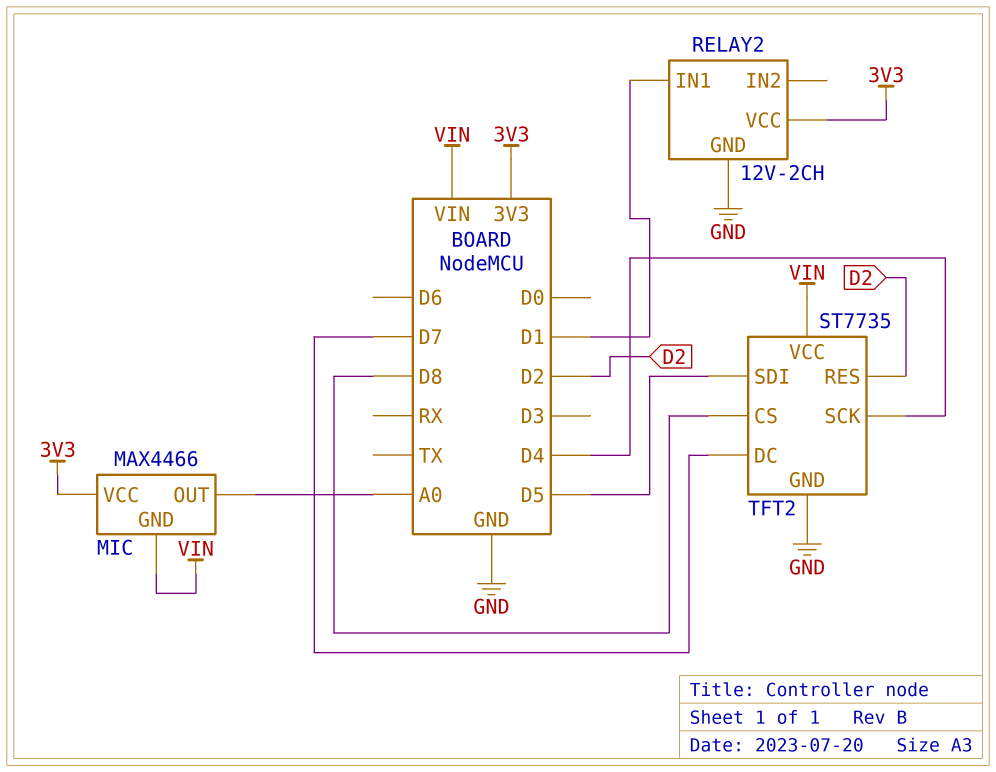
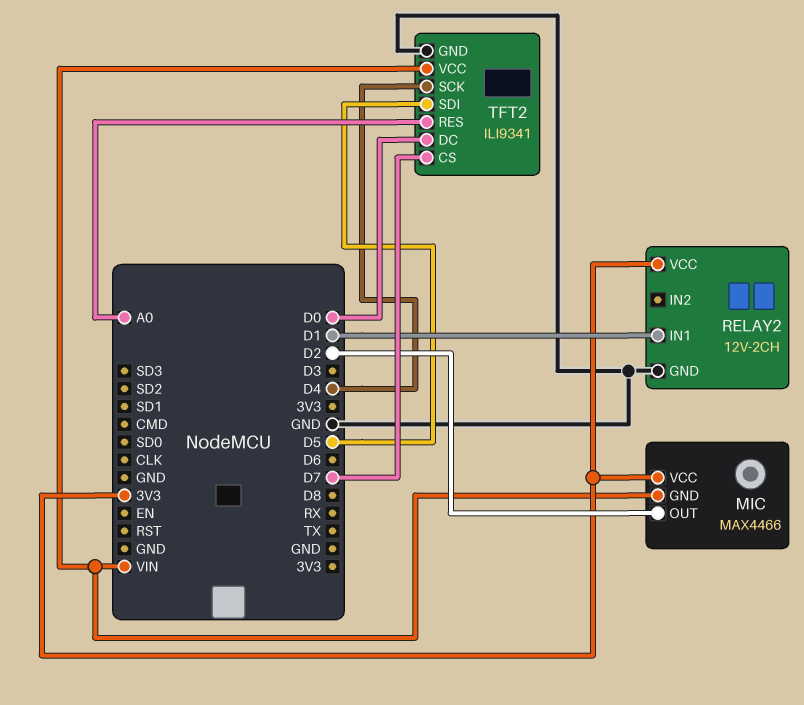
MIC pin OUT: A0 -> D2
TFT2: ST7735 -> ILI9341
TFT2 pin CS: D8 -> D7
TFT2 pin DC: D7 -> D0
TFT2 pin RES: D2 -> A0

